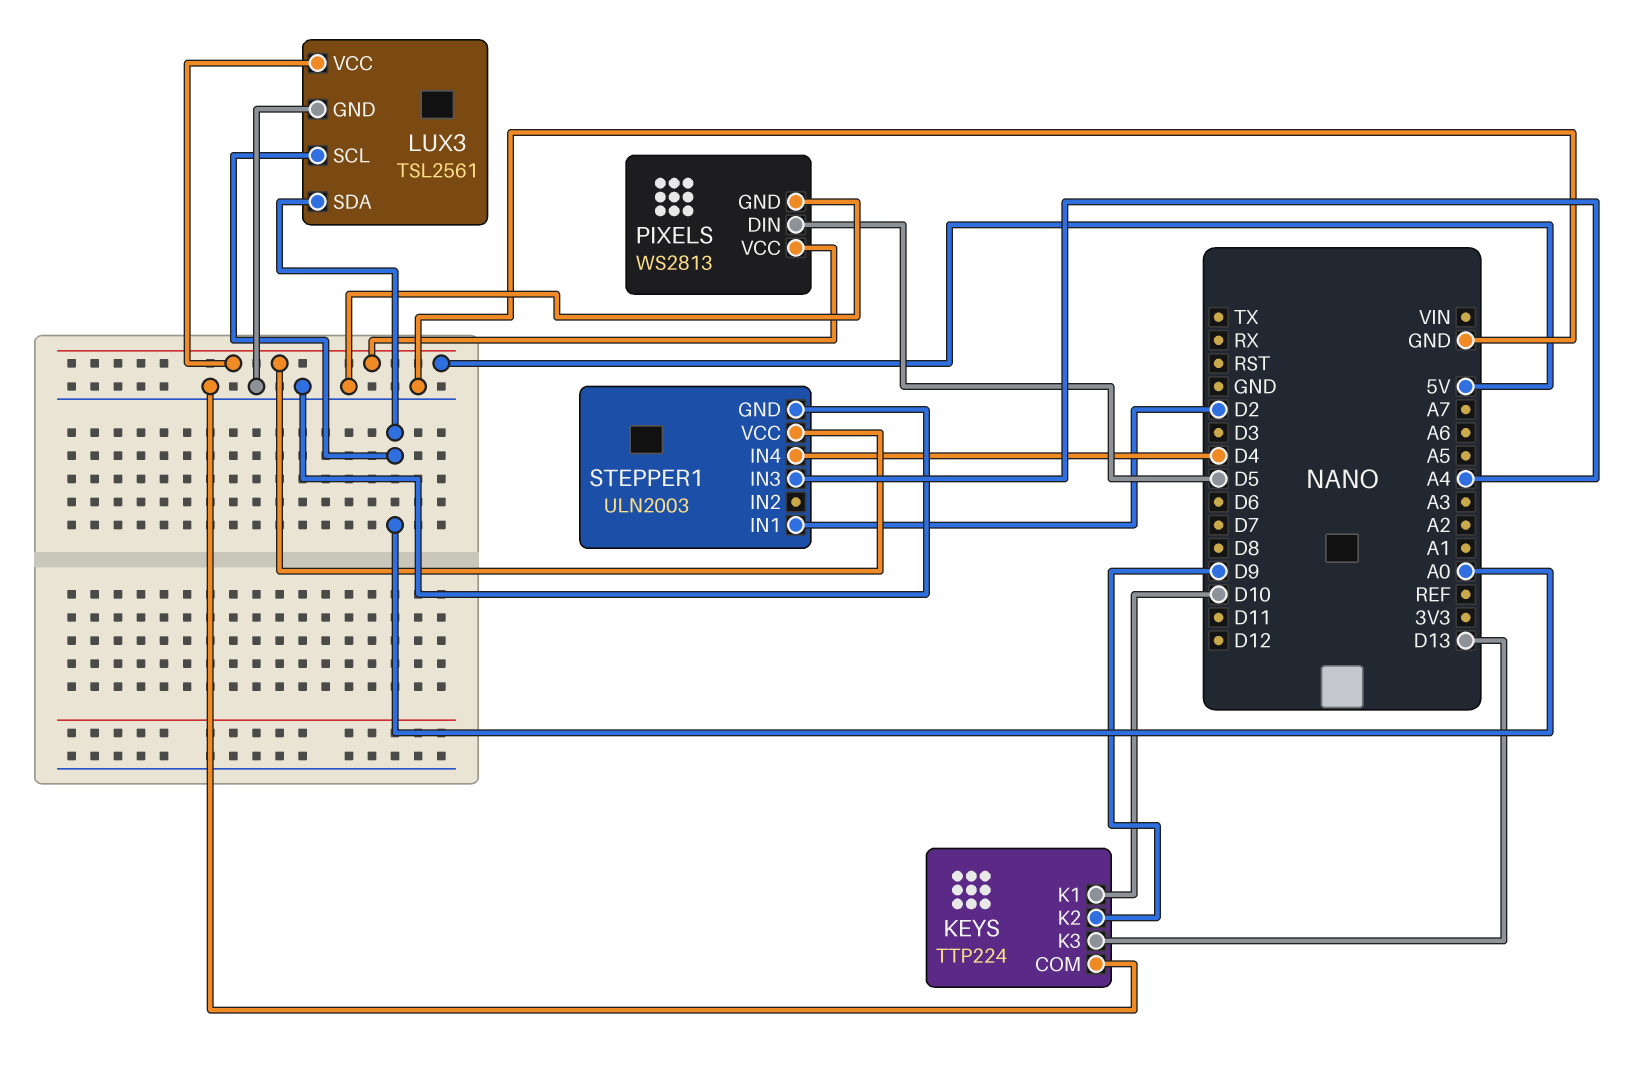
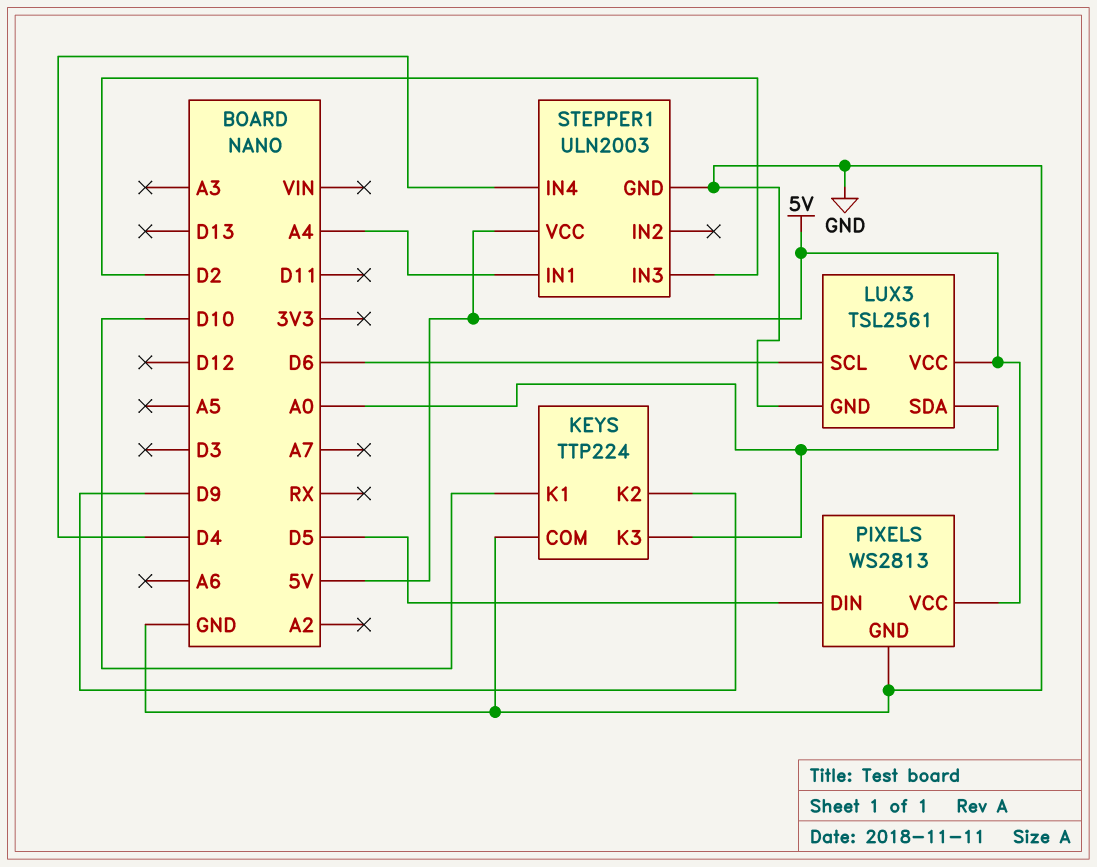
KEYS pin K3: D13 -> A0
LUX3 pin SCL: A0 -> D6
STEPPER1 pin IN1: D2 -> A4
STEPPER1 pin IN3: A4 -> D2

